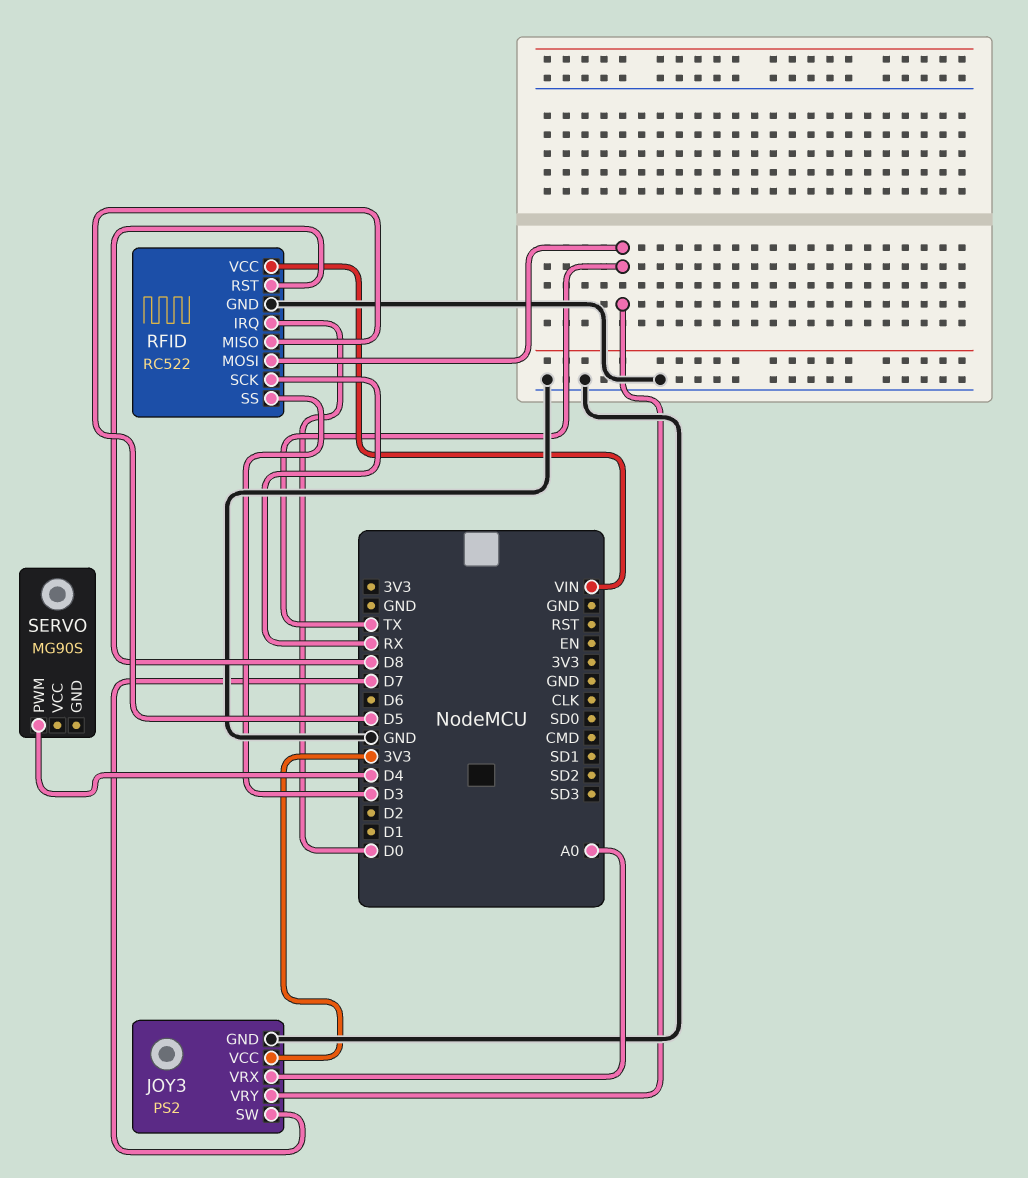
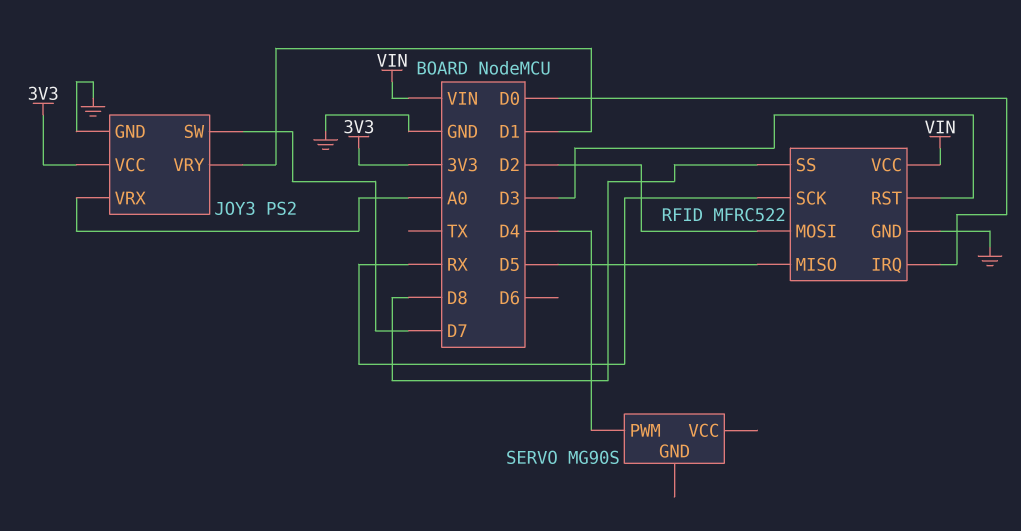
JOY3 pin VRY: TX -> D1
RFID: RC522 -> MFRC522
RFID pin MOSI: TX -> D2
RFID pin RST: D8 -> D3
RFID pin SS: D3 -> D8

